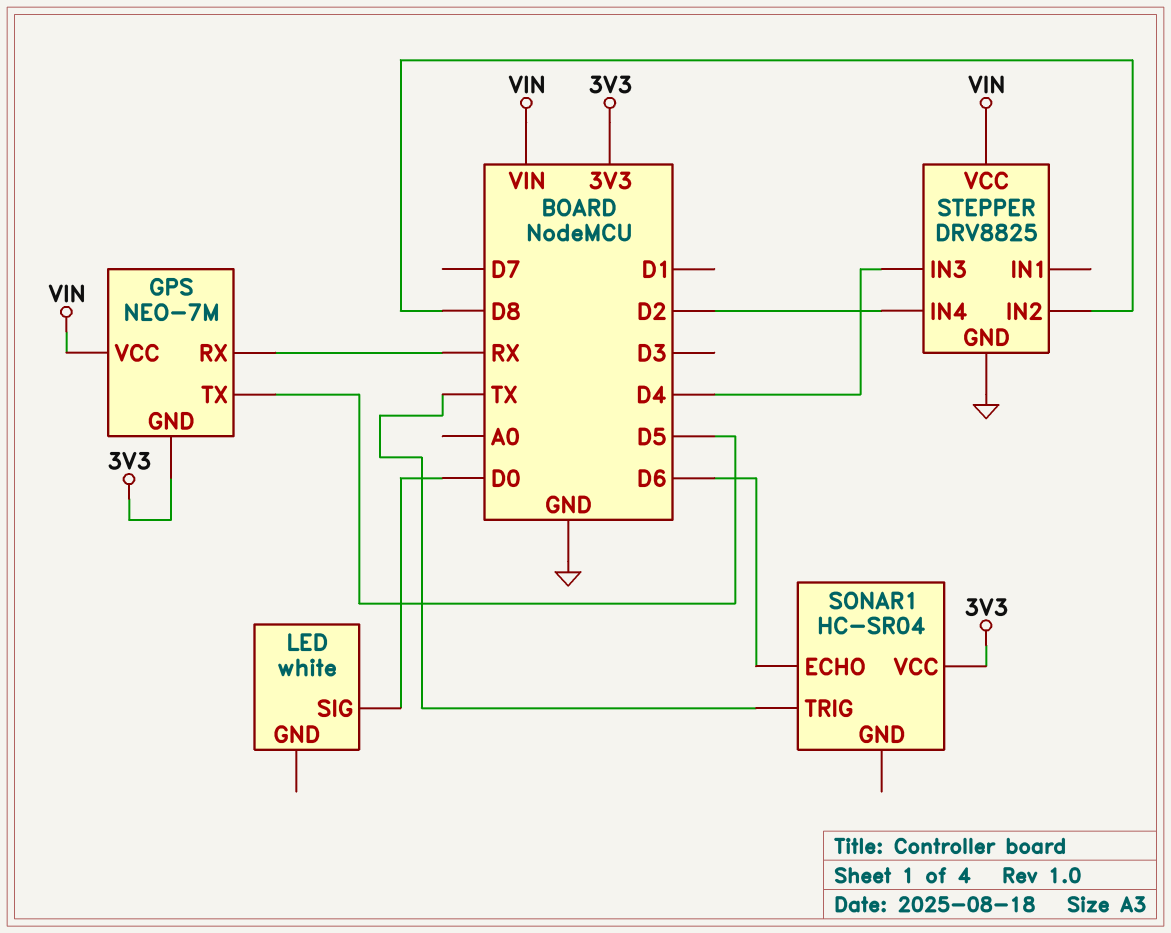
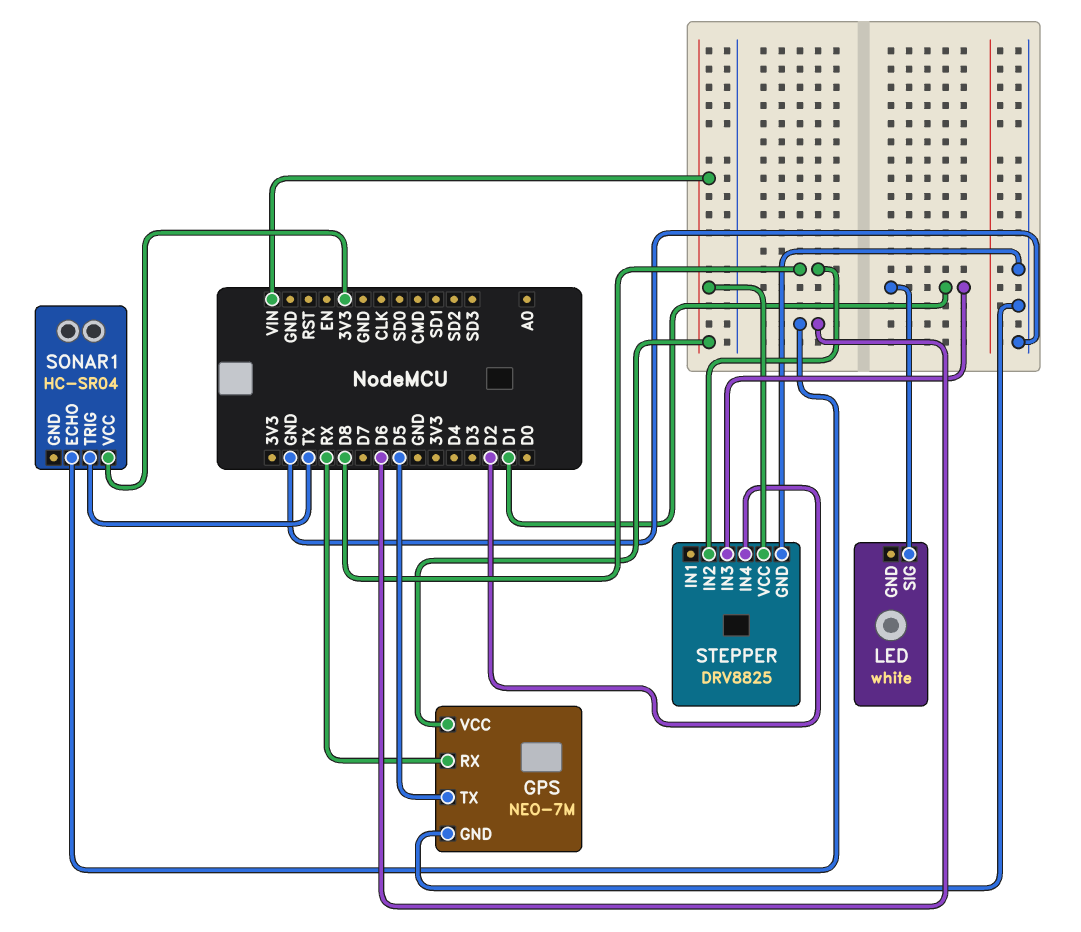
GPS pin GND: 3V3 -> GND
LED pin SIG: D0 -> D1
STEPPER pin IN3: D4 -> D1

